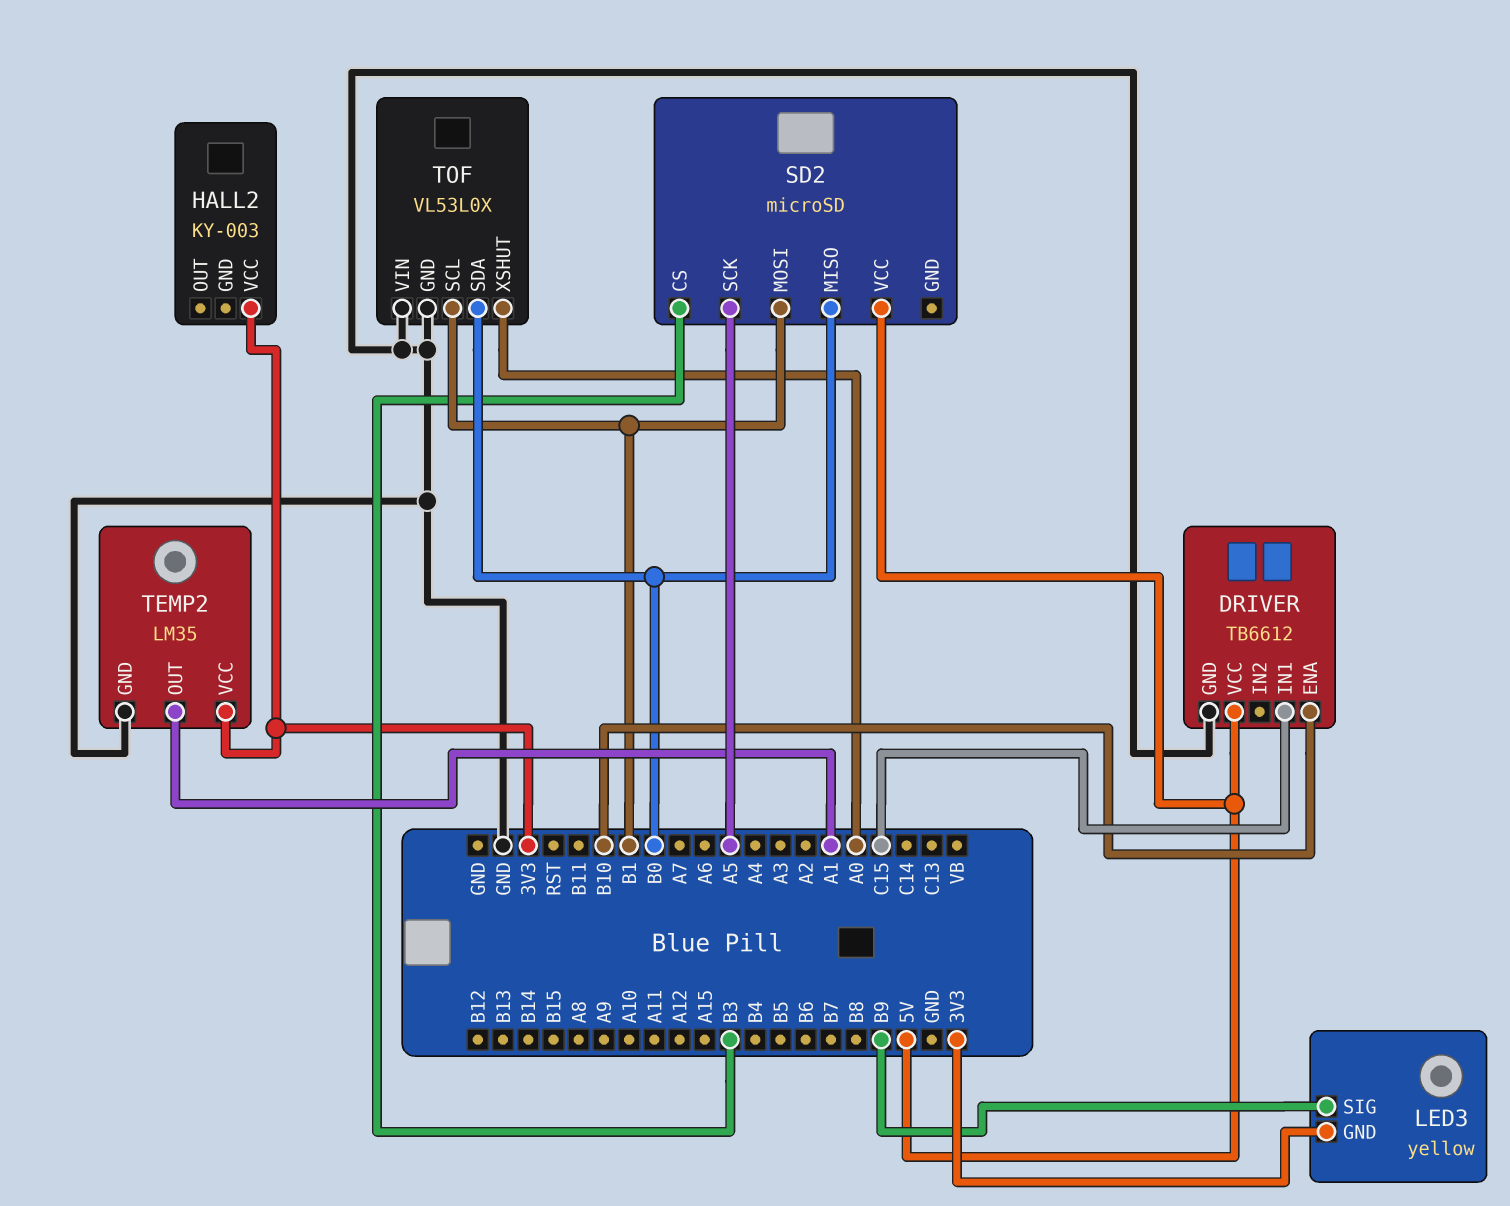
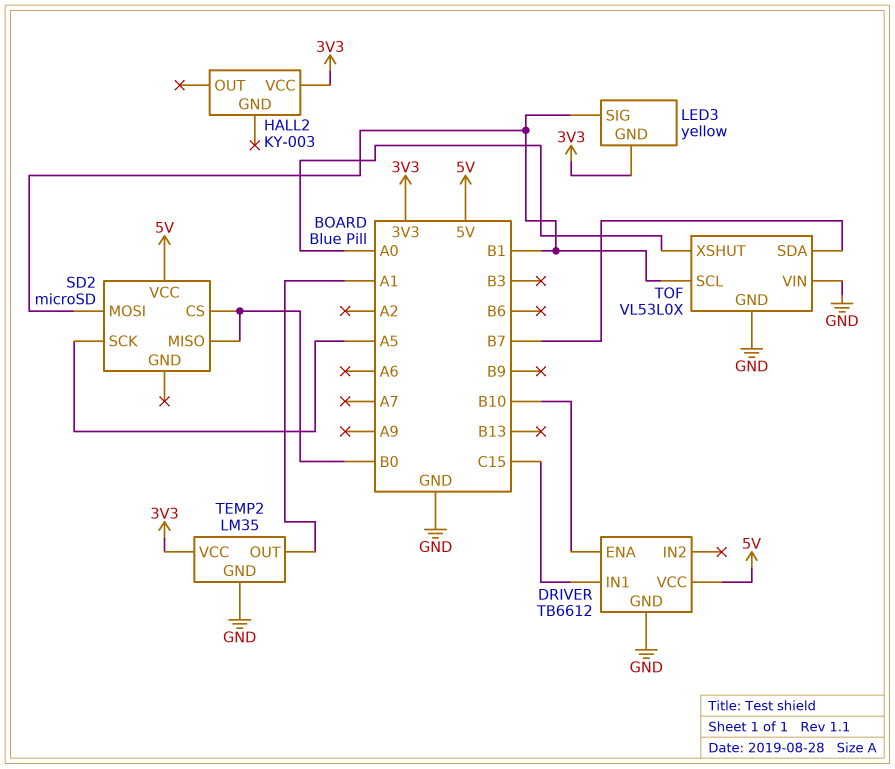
LED3 pin SIG: B9 -> B1
SD2 pin CS: B3 -> B0
TOF pin SDA: B0 -> B7

